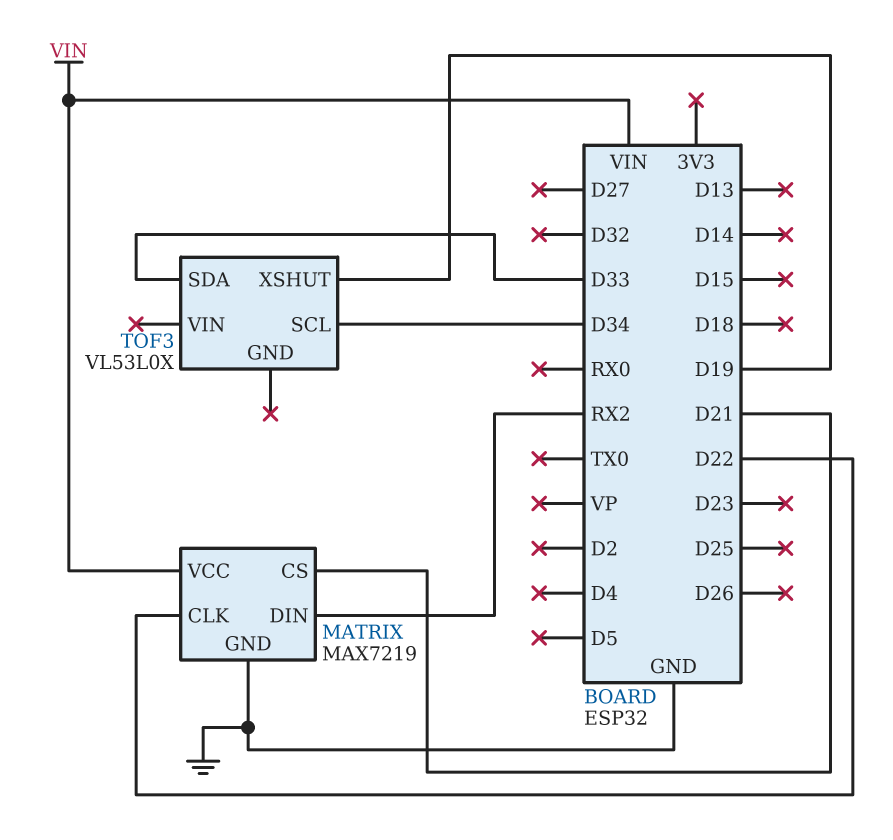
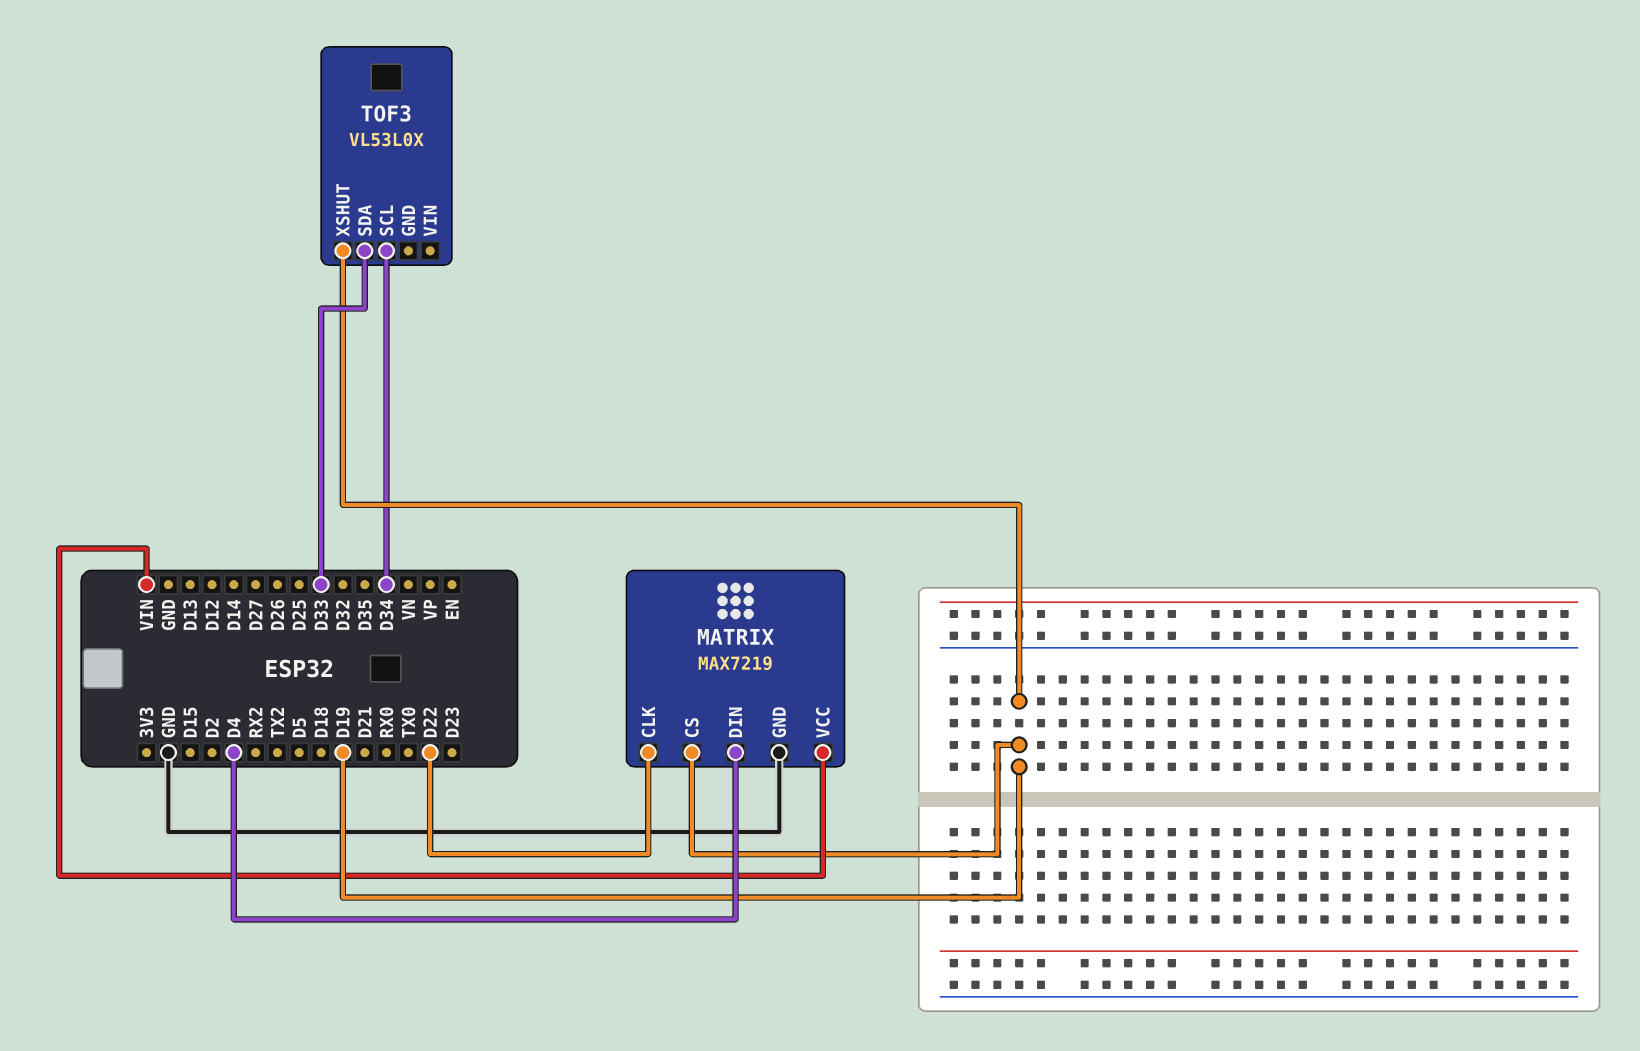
MATRIX pin CS: D21 -> D19
MATRIX pin DIN: RX2 -> D4

